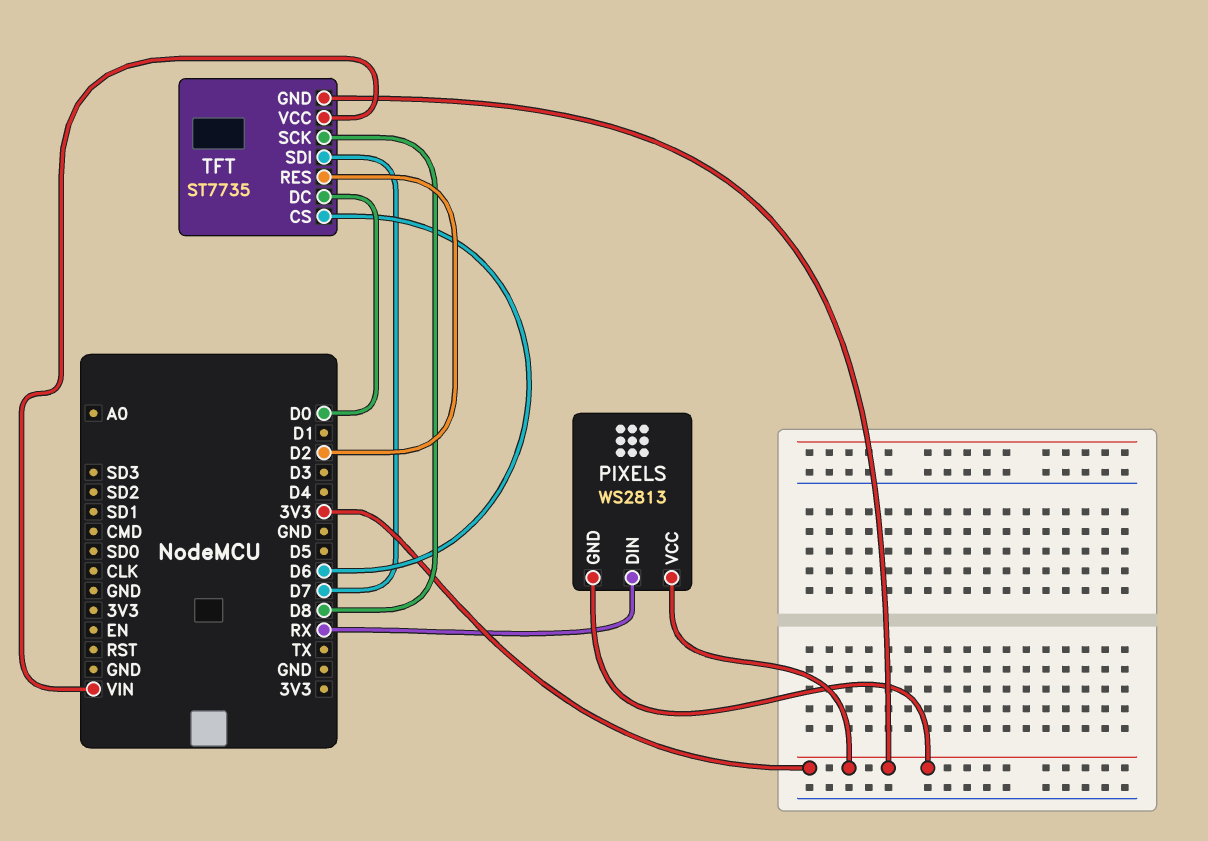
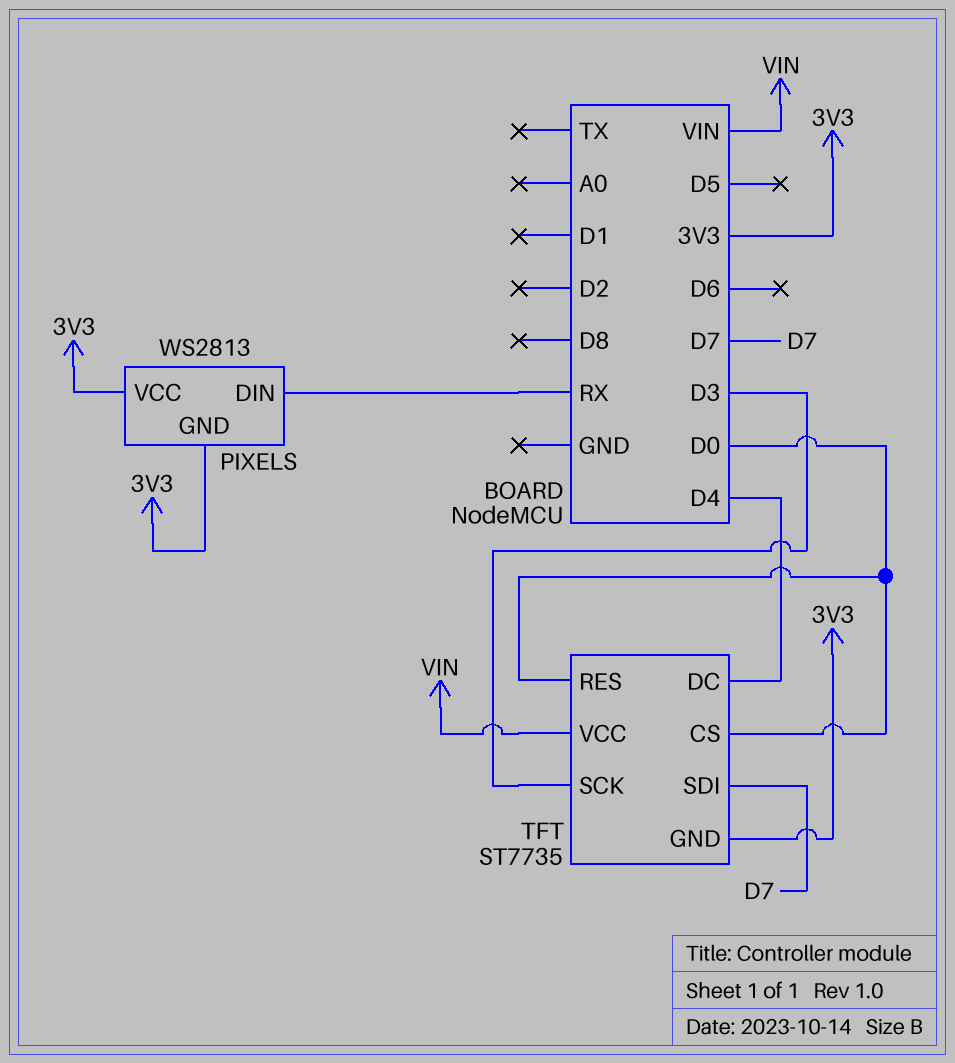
TFT pin CS: D6 -> D0
TFT pin DC: D0 -> D4
TFT pin RES: D2 -> D0
TFT pin SCK: D8 -> D3

